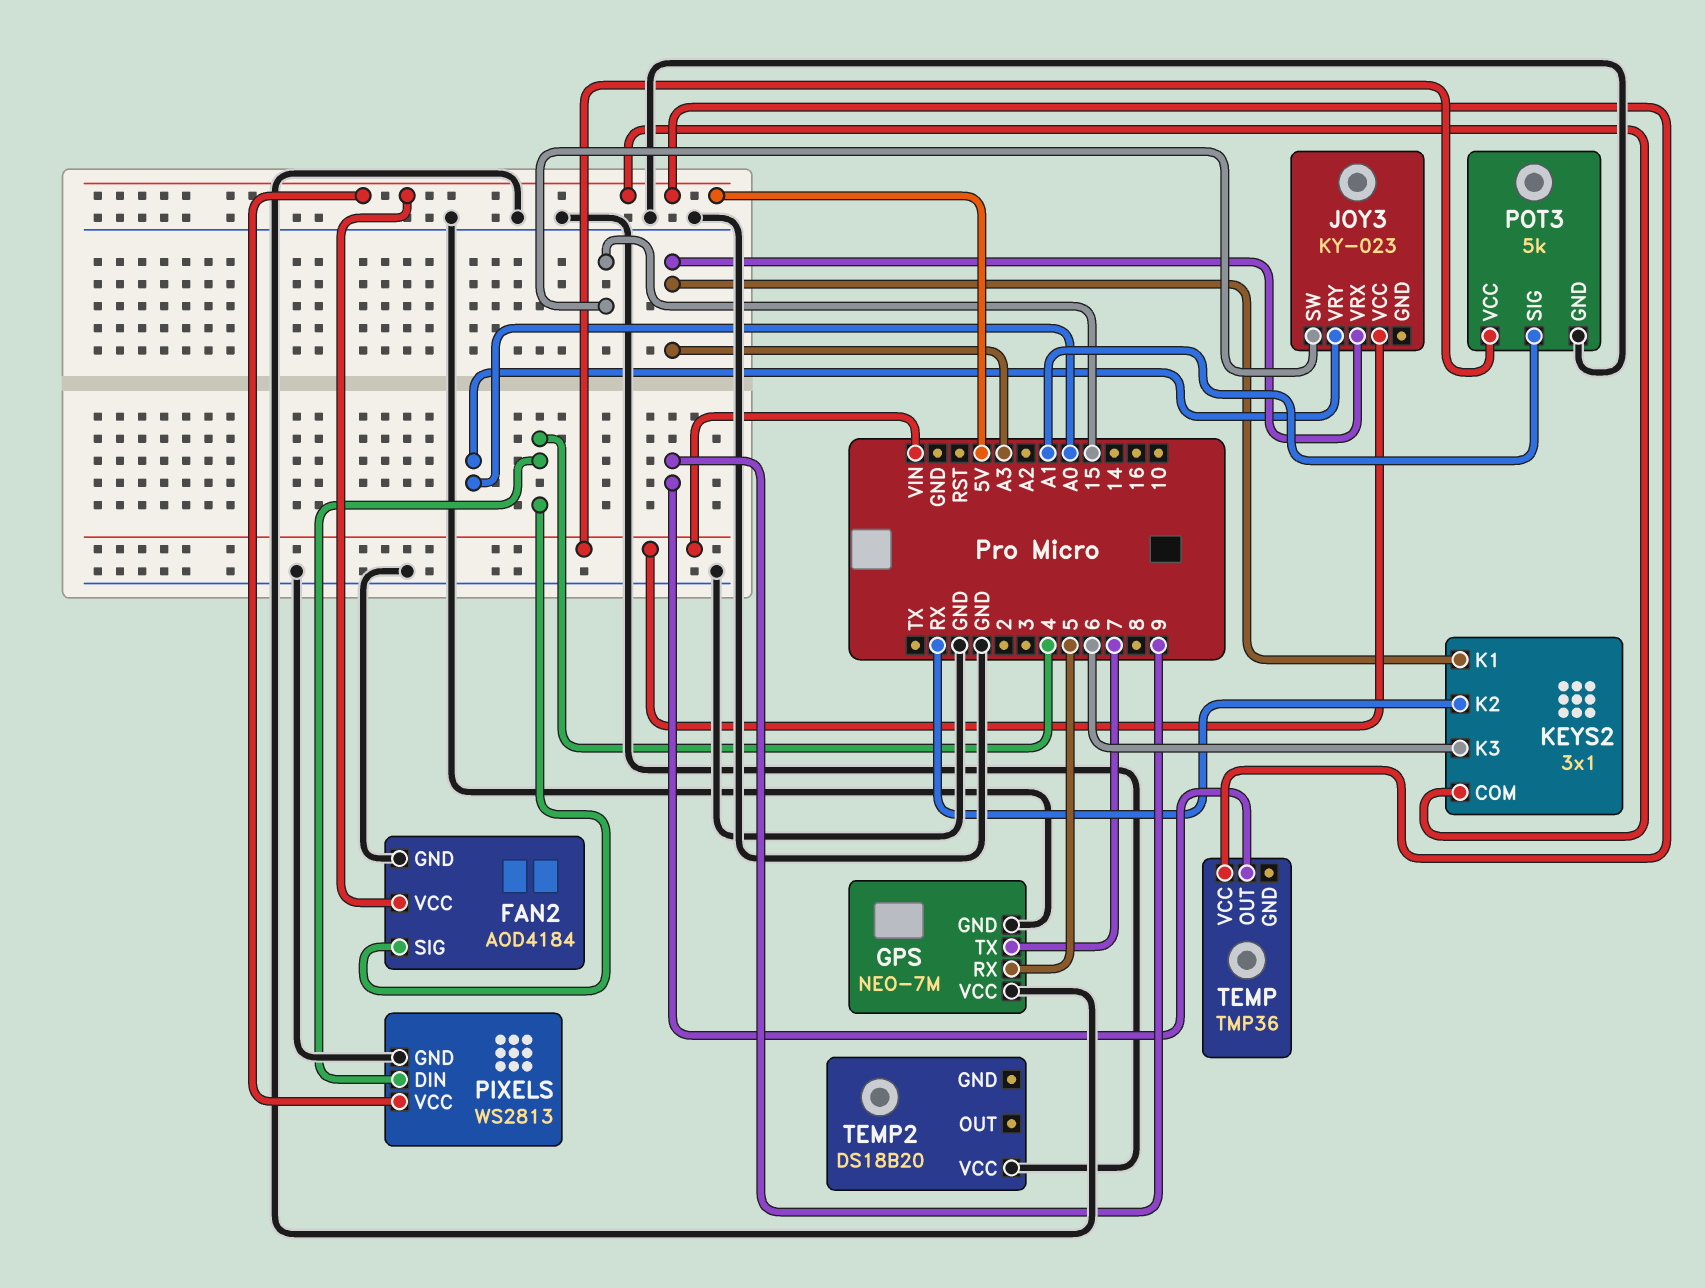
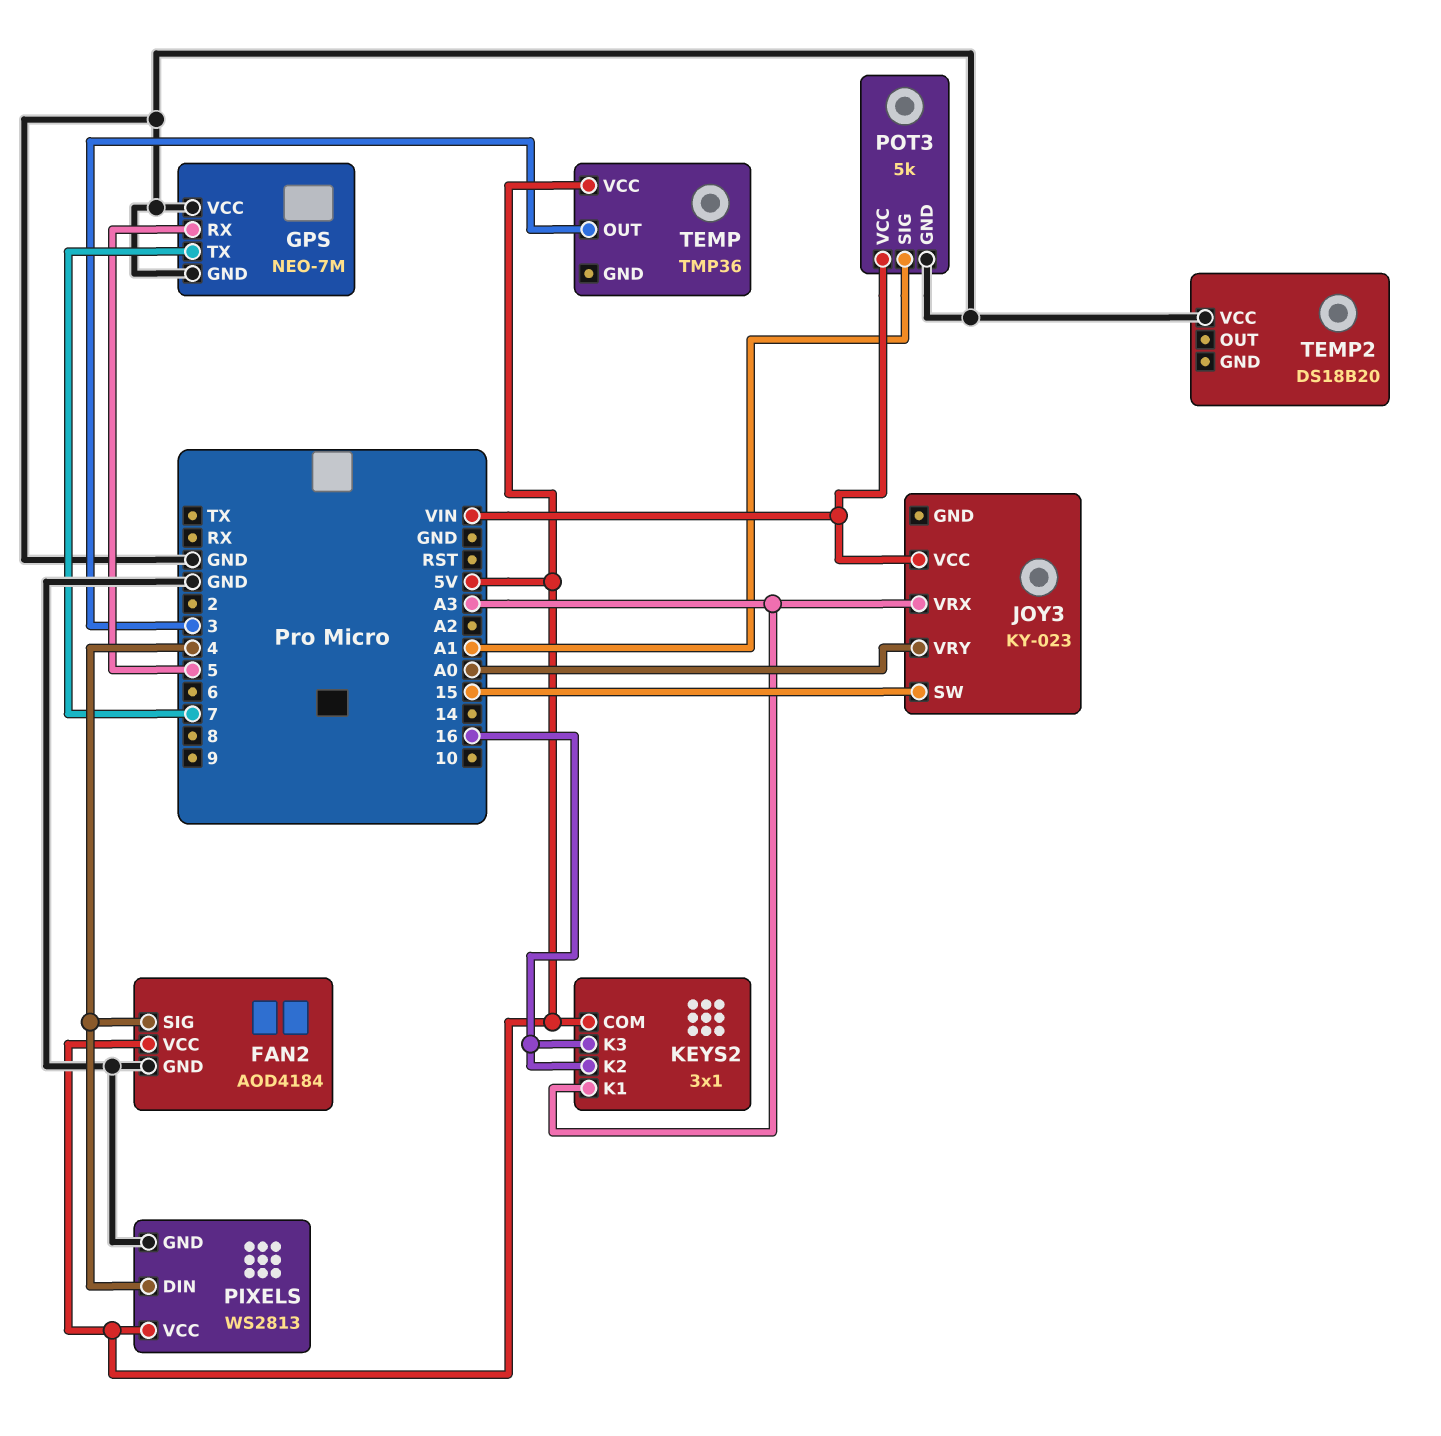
KEYS2 pin K2: RX -> 16
KEYS2 pin K3: 6 -> 16
TEMP pin OUT: 9 -> 3

